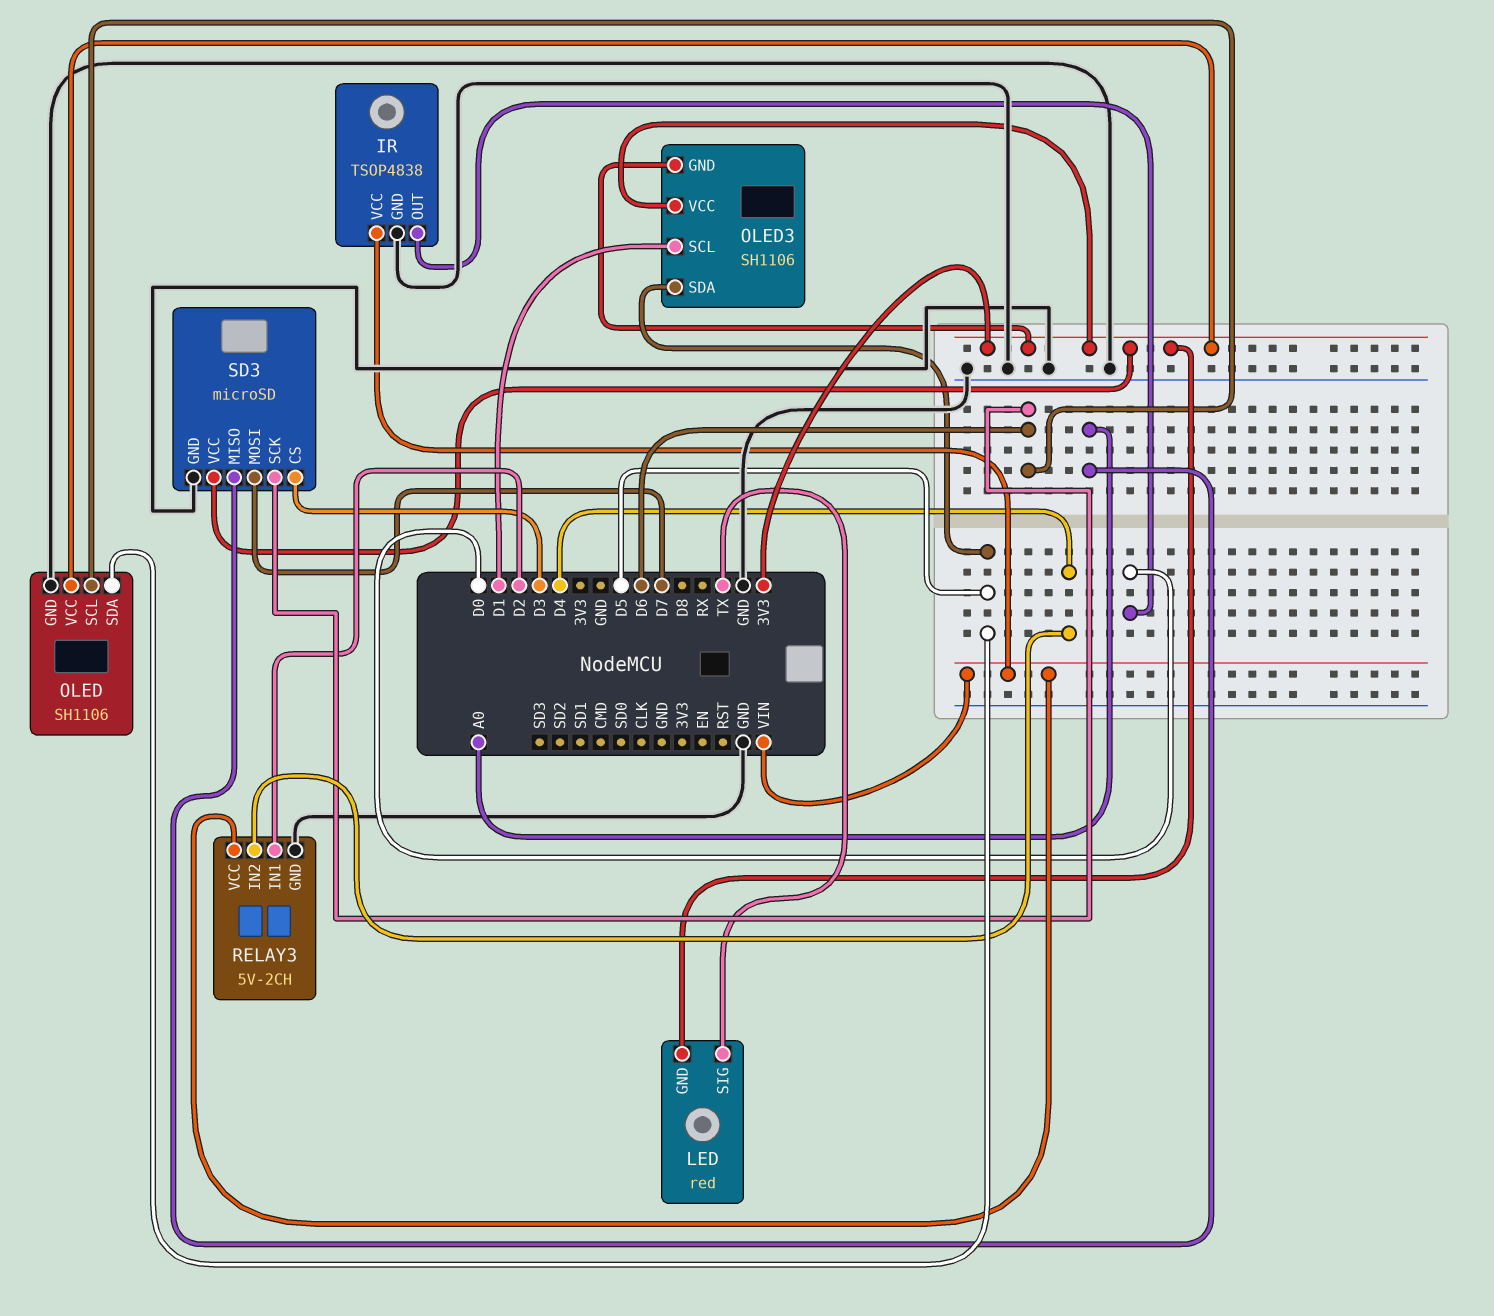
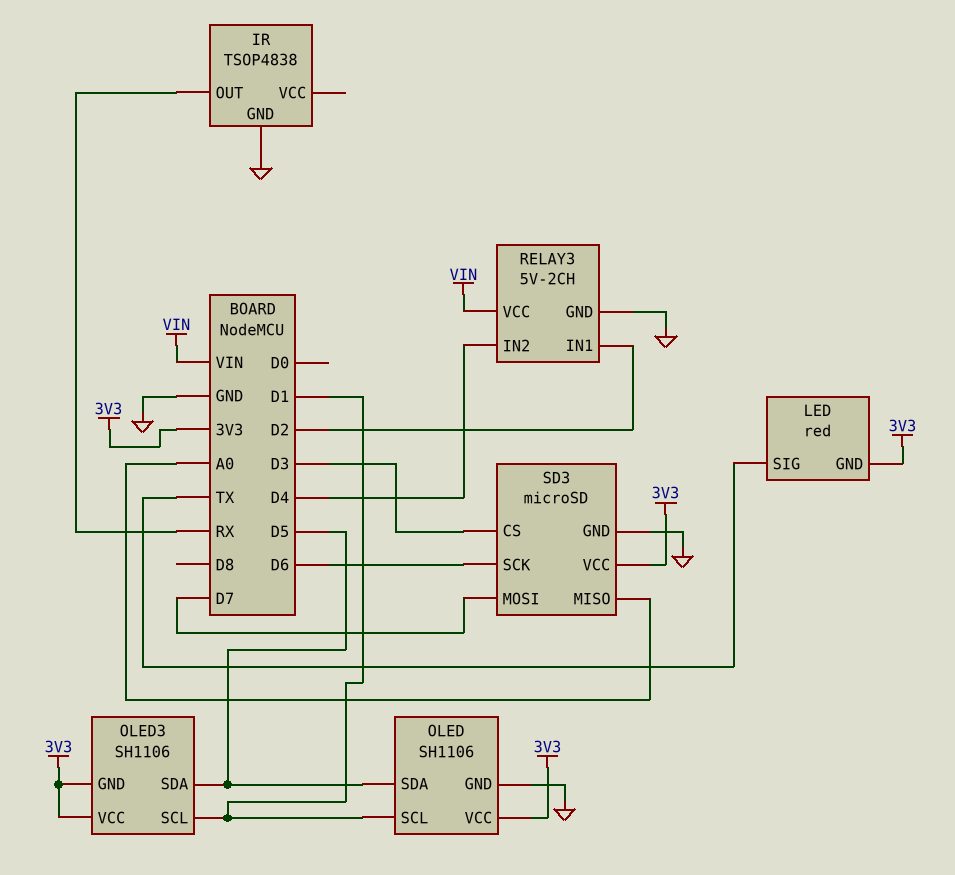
IR pin OUT: D0 -> RX
IR pin VCC: VIN -> none
OLED pin SCL: D6 -> D1

